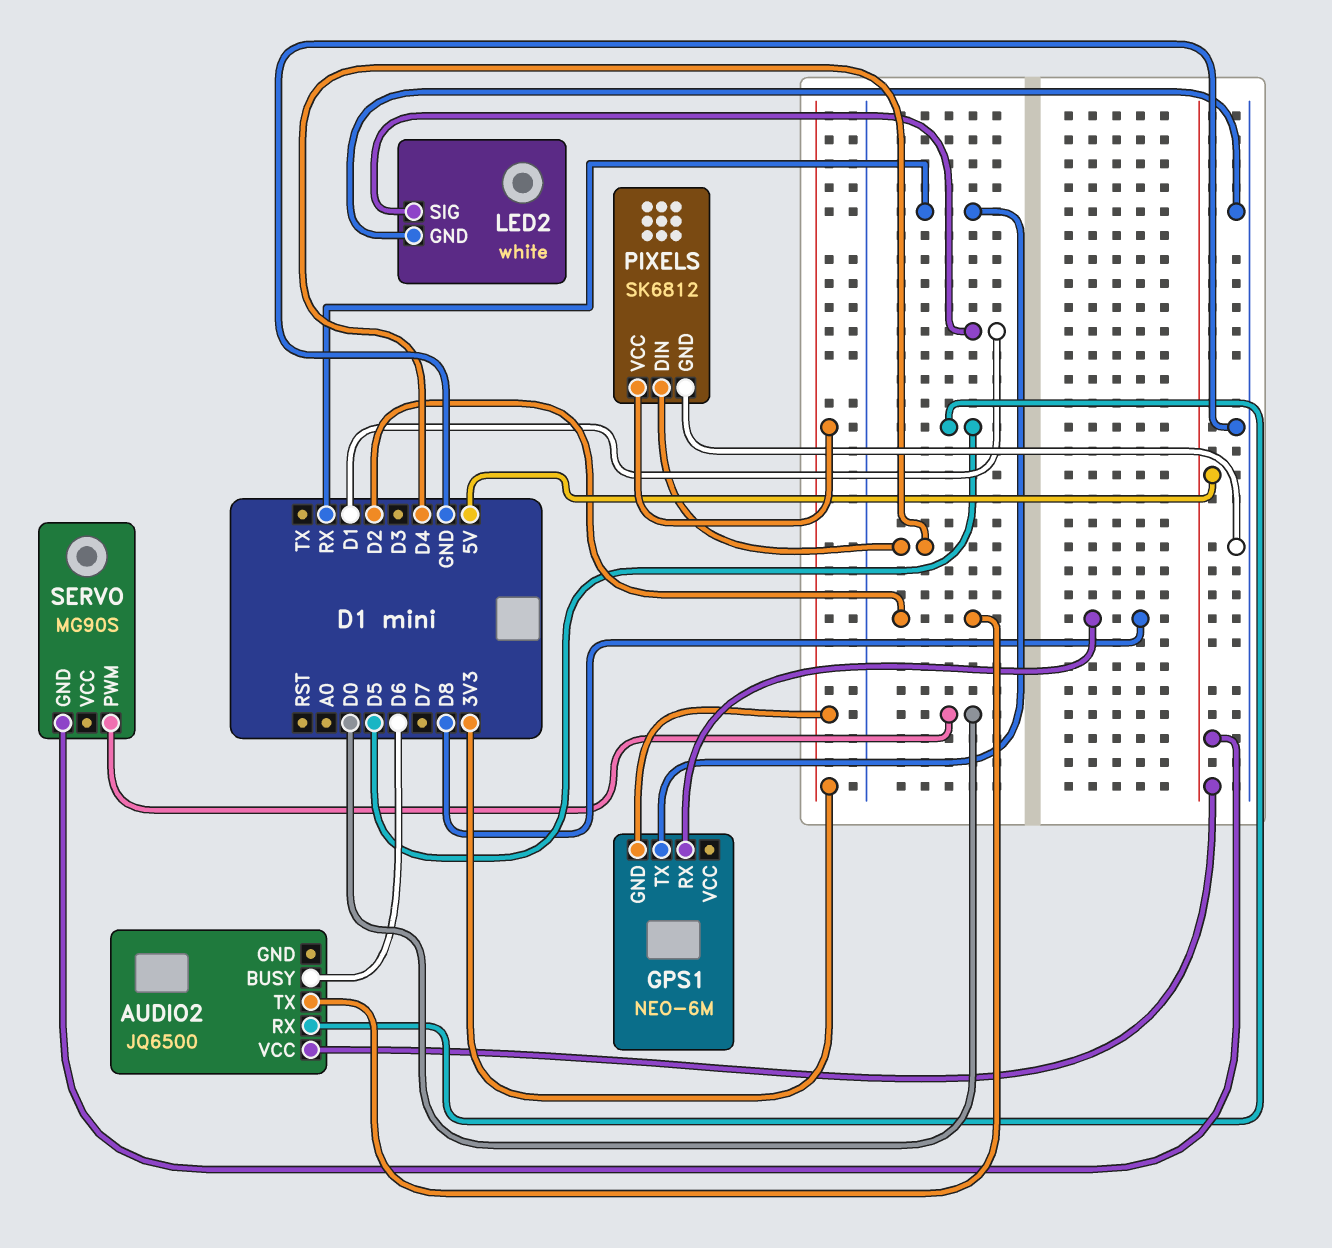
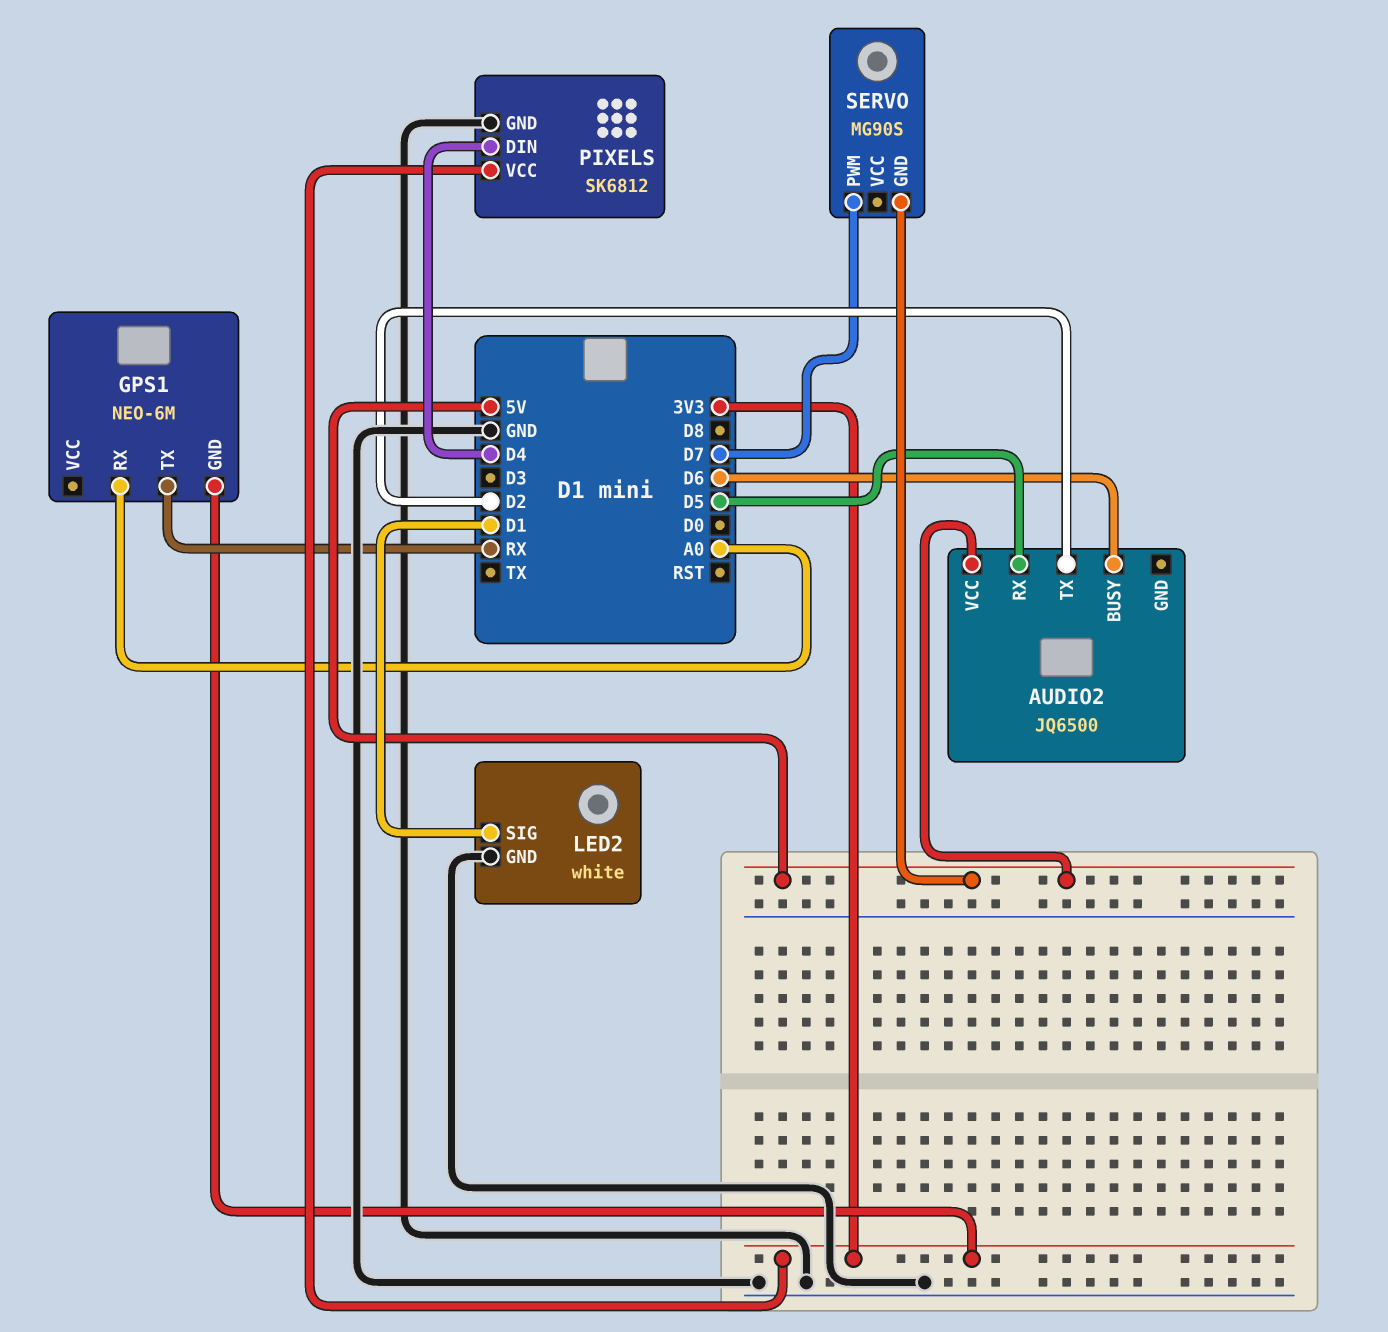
GPS1 pin RX: D8 -> A0
SERVO pin PWM: D0 -> D7

